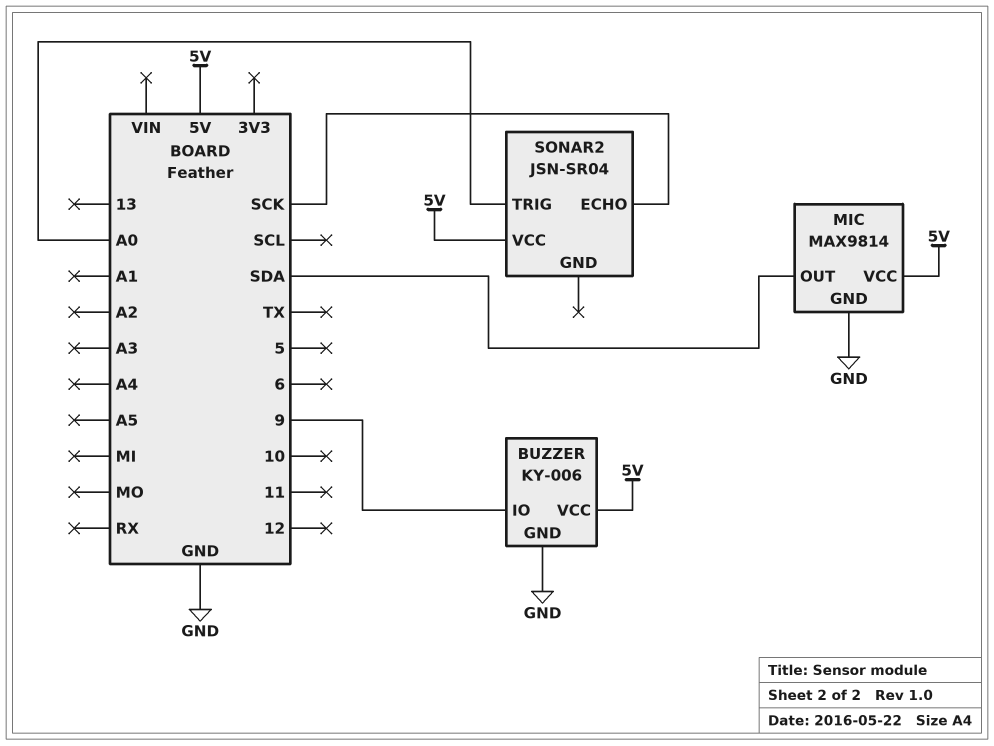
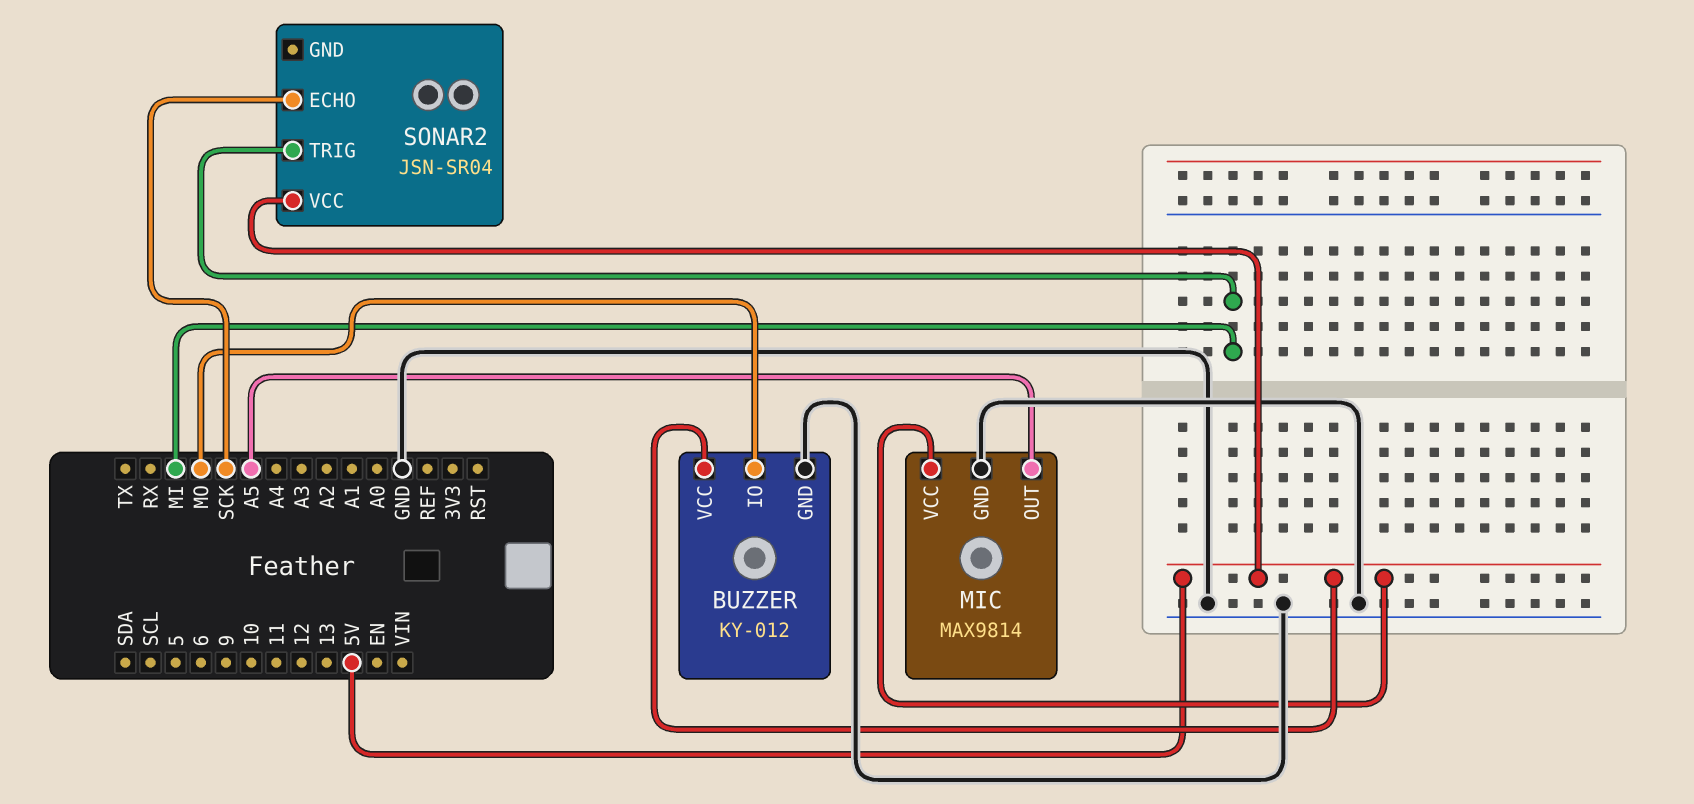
BUZZER: KY-006 -> KY-012
BUZZER pin IO: 9 -> MO
MIC pin OUT: SDA -> A5
SONAR2 pin TRIG: A0 -> MI

